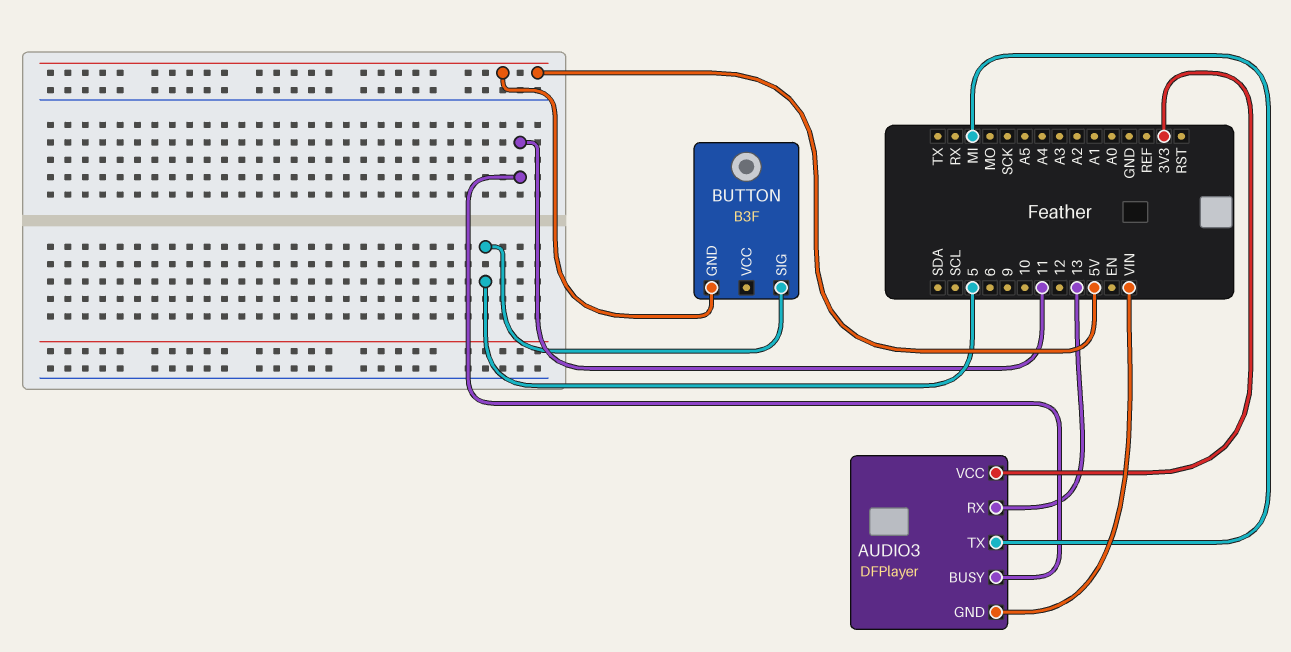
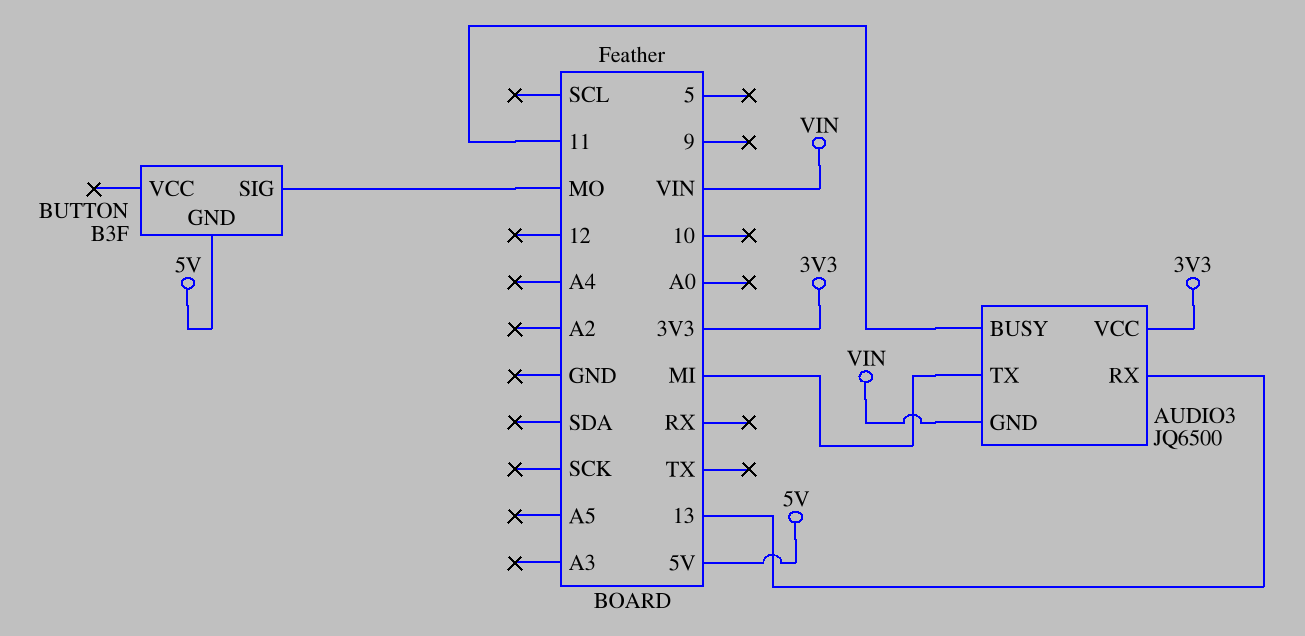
AUDIO3: DFPlayer -> JQ6500
BUTTON pin SIG: 5 -> MO

